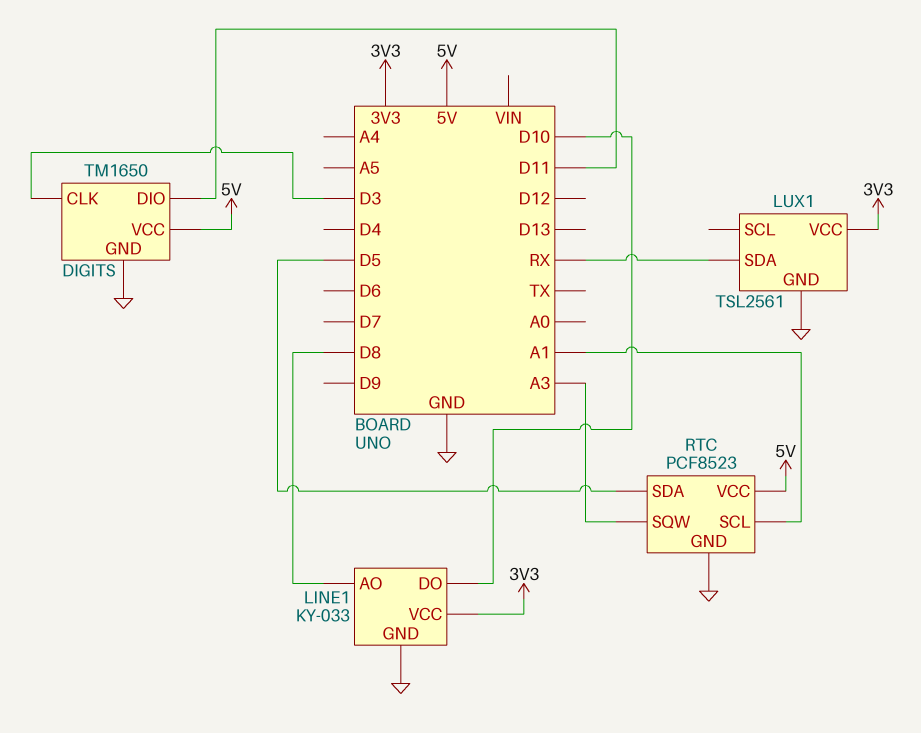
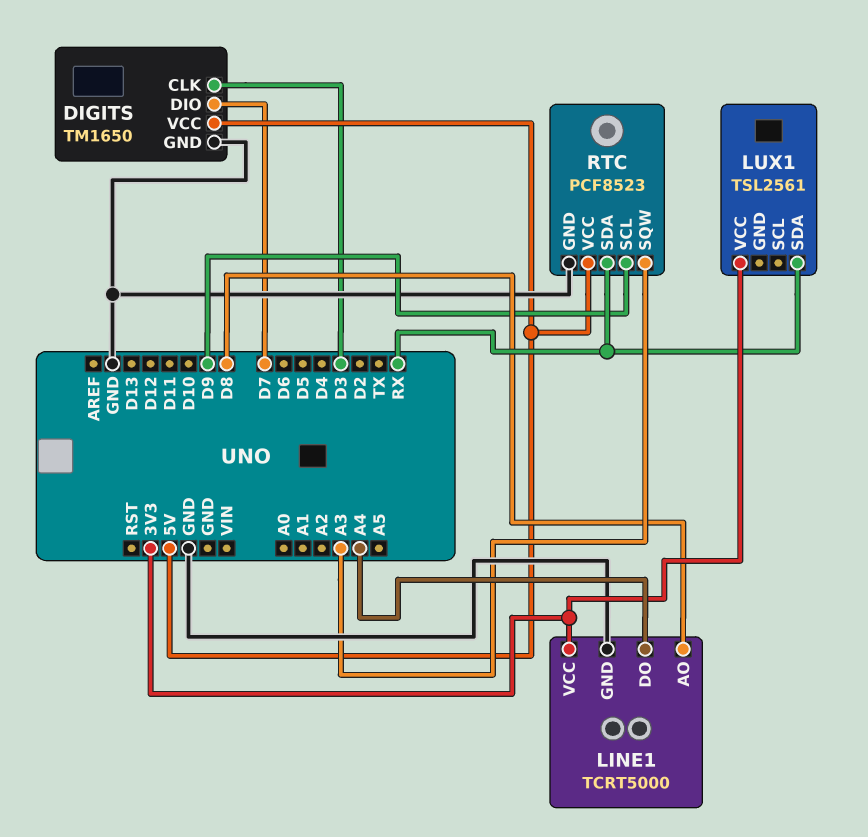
DIGITS pin DIO: D11 -> D7
LINE1: KY-033 -> TCRT5000
LINE1 pin DO: D10 -> A4
LUX1 pin GND: GND -> none
RTC pin SCL: A1 -> D9
RTC pin SDA: D5 -> RX

